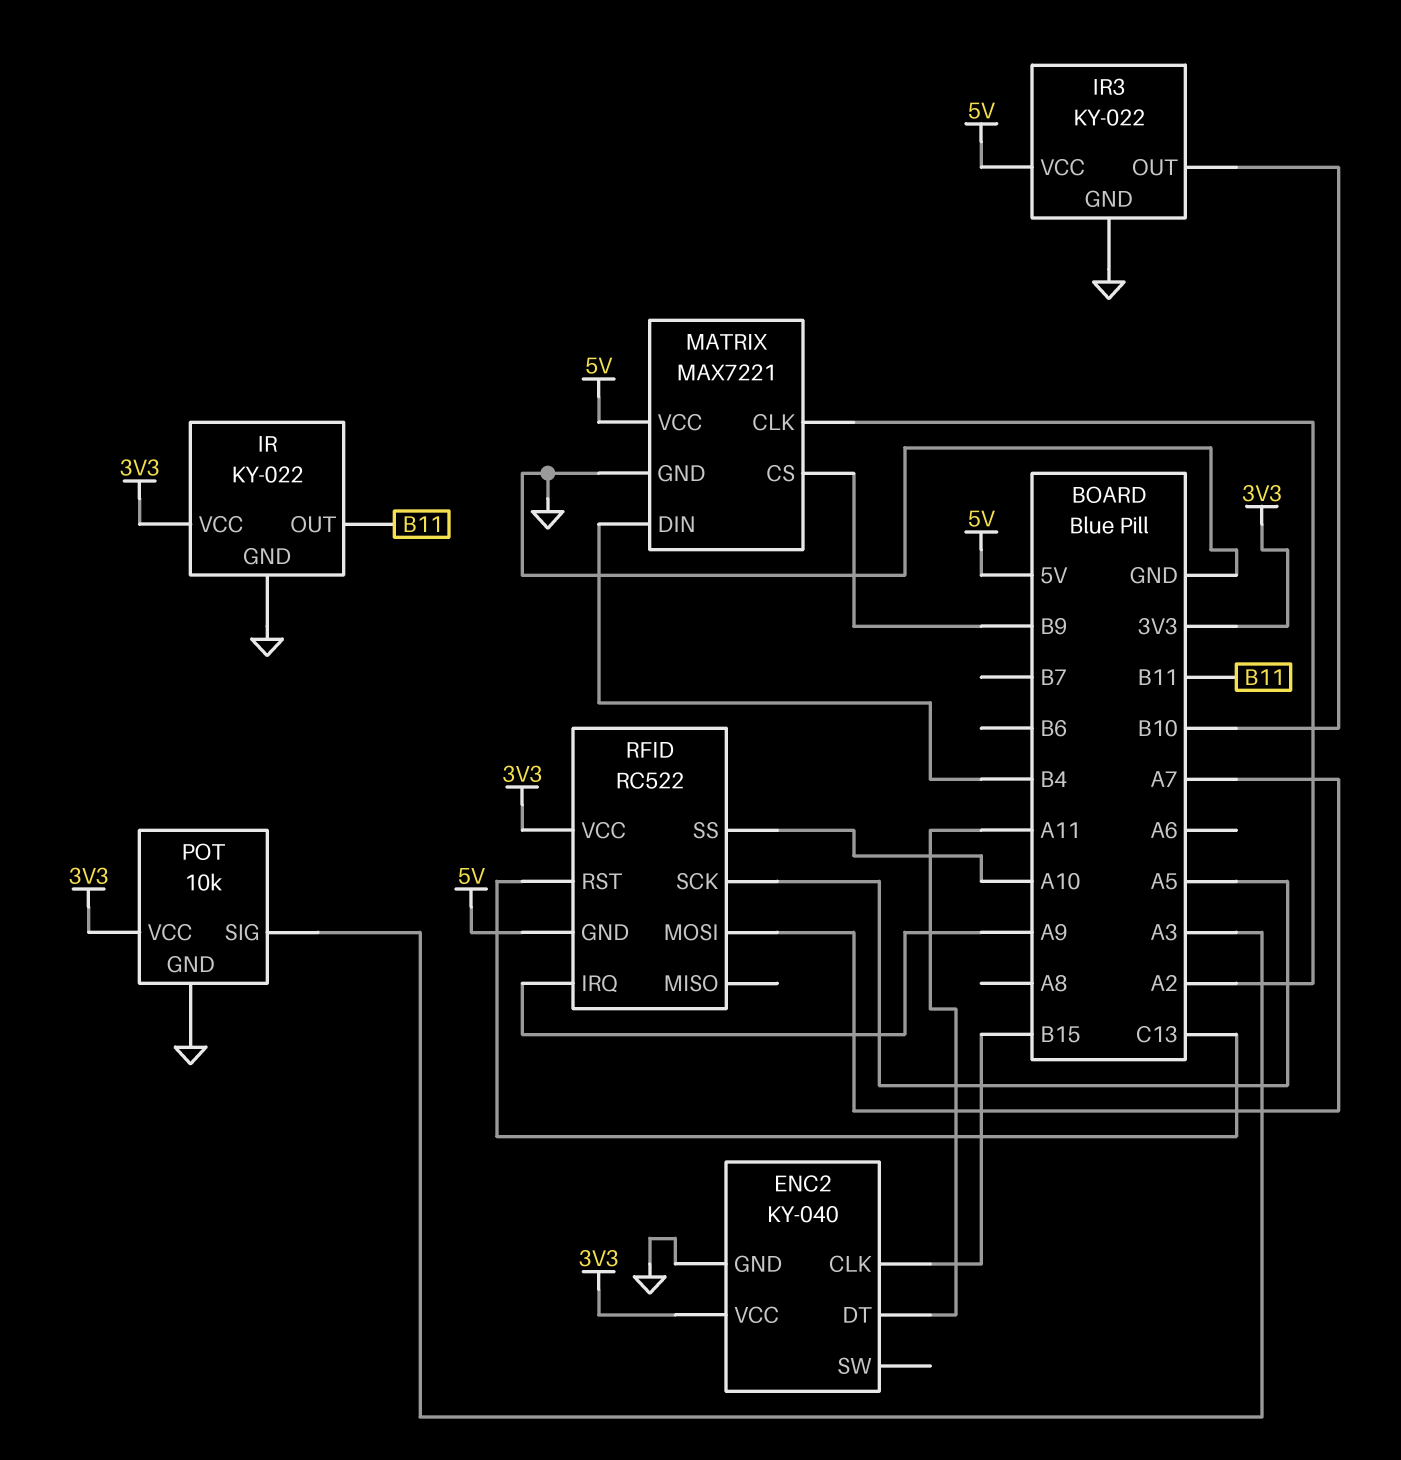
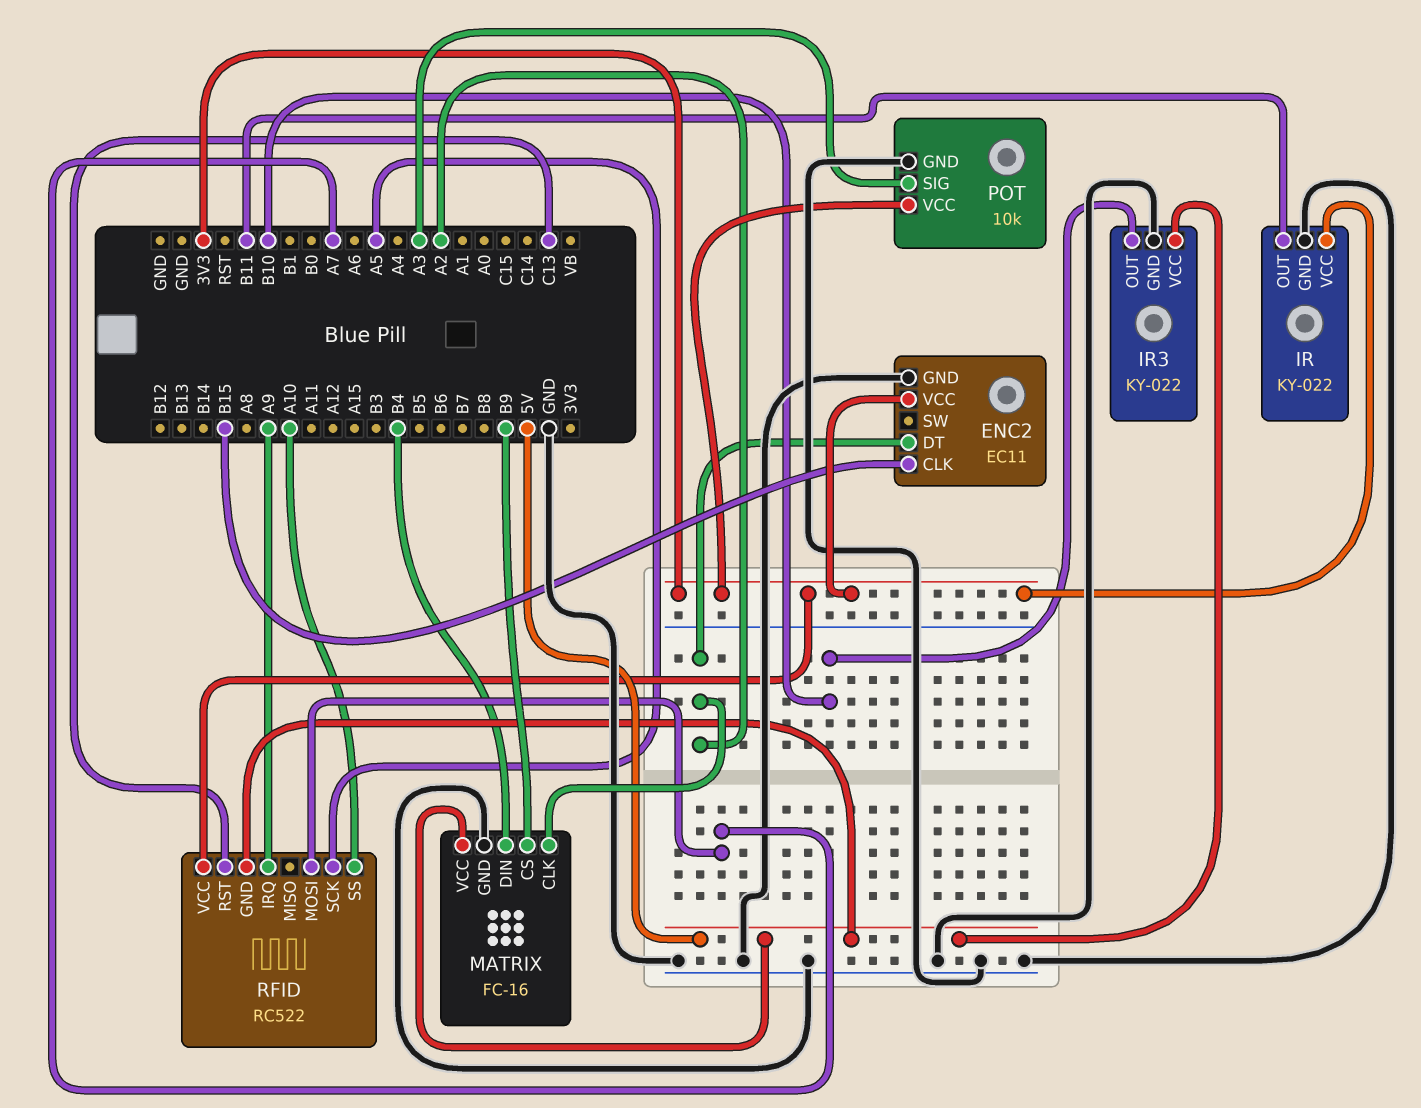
ENC2: KY-040 -> EC11
ENC2 pin DT: A11 -> A2
MATRIX: MAX7221 -> FC-16

